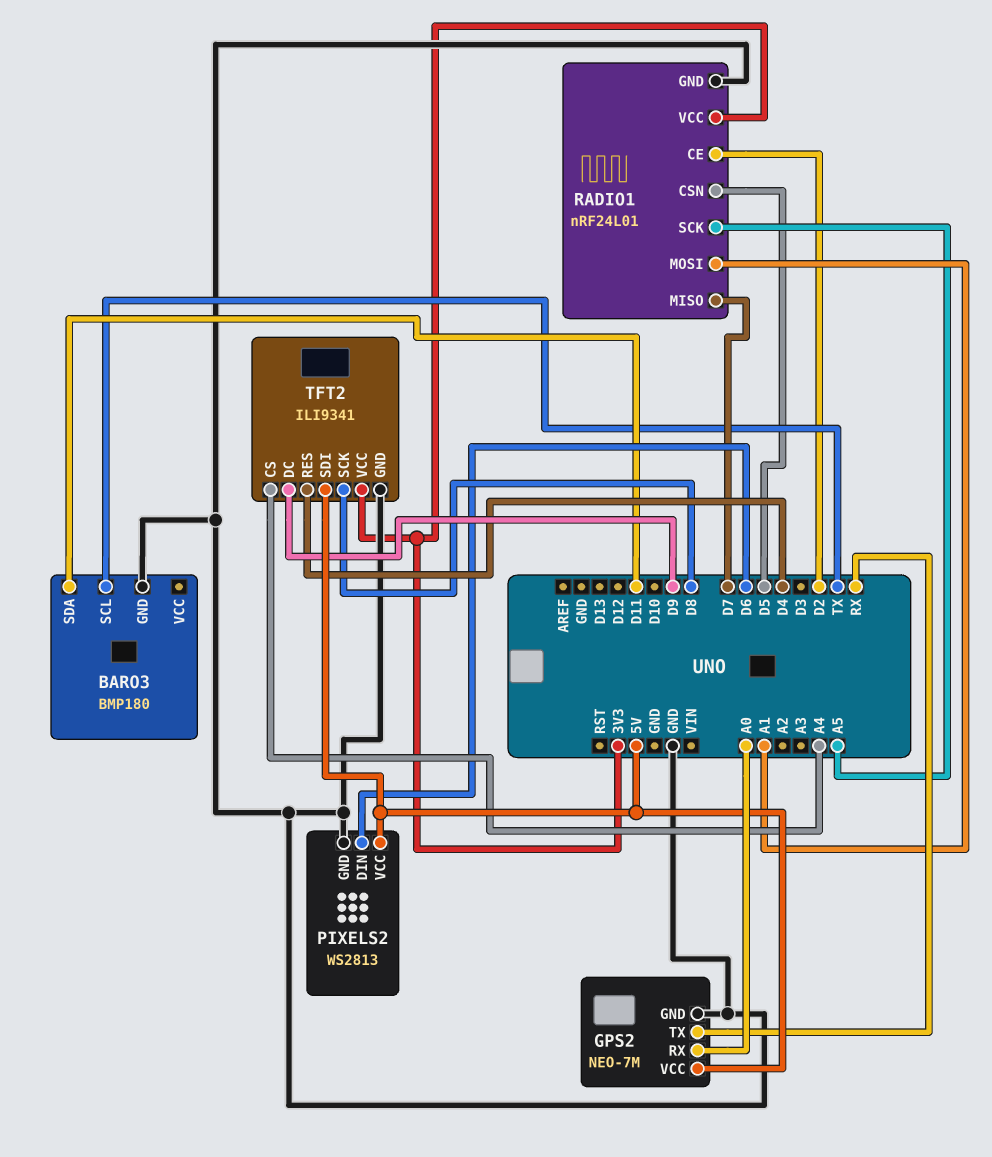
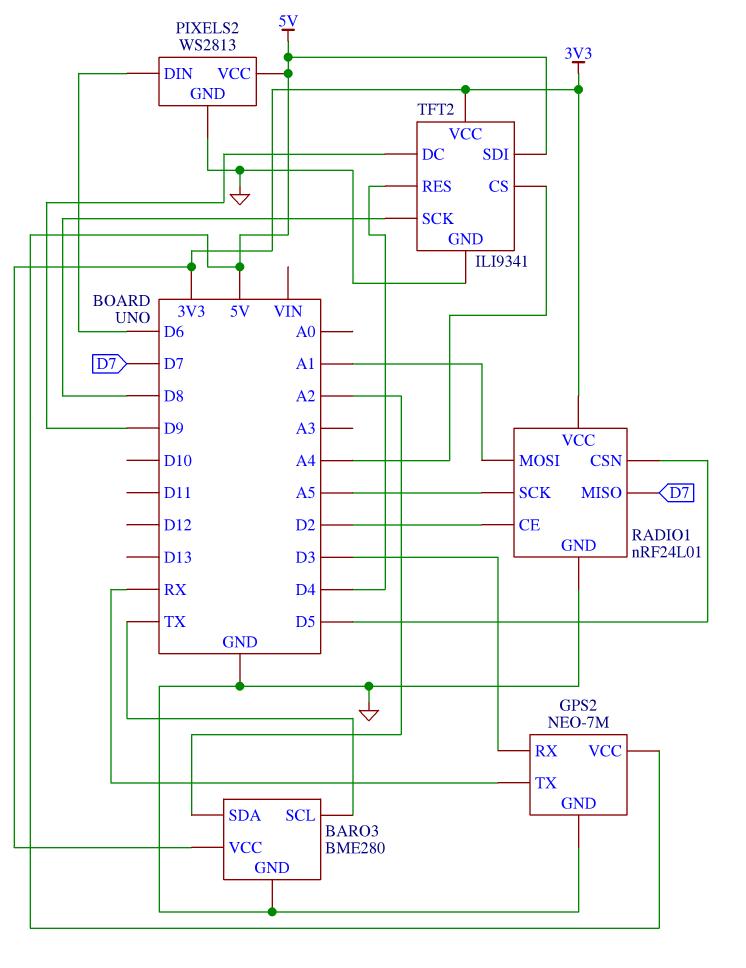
BARO3: BMP180 -> BME280
BARO3 pin SDA: D11 -> A2
BARO3 pin VCC: none -> 3V3
GPS2 pin RX: A0 -> D3

